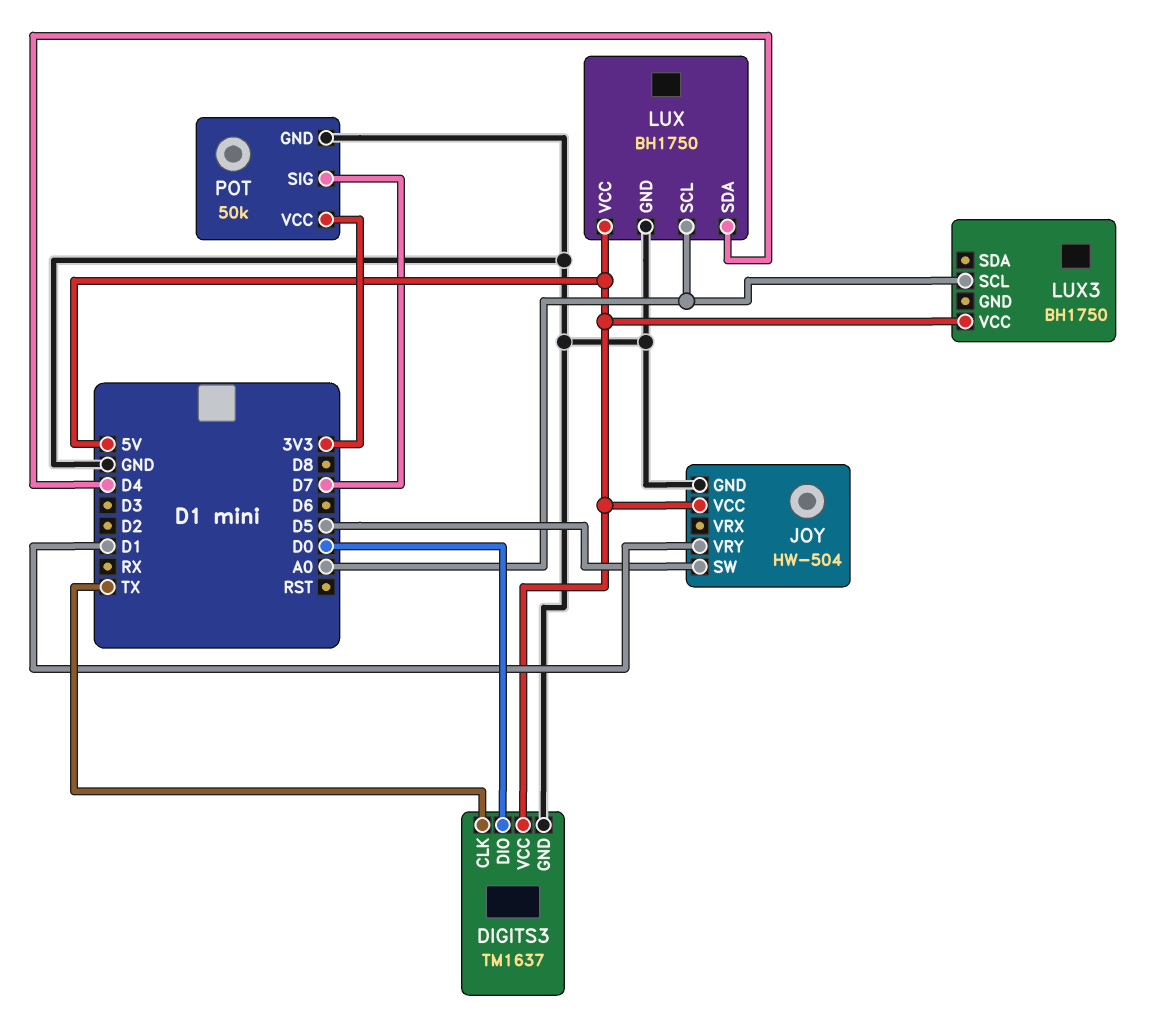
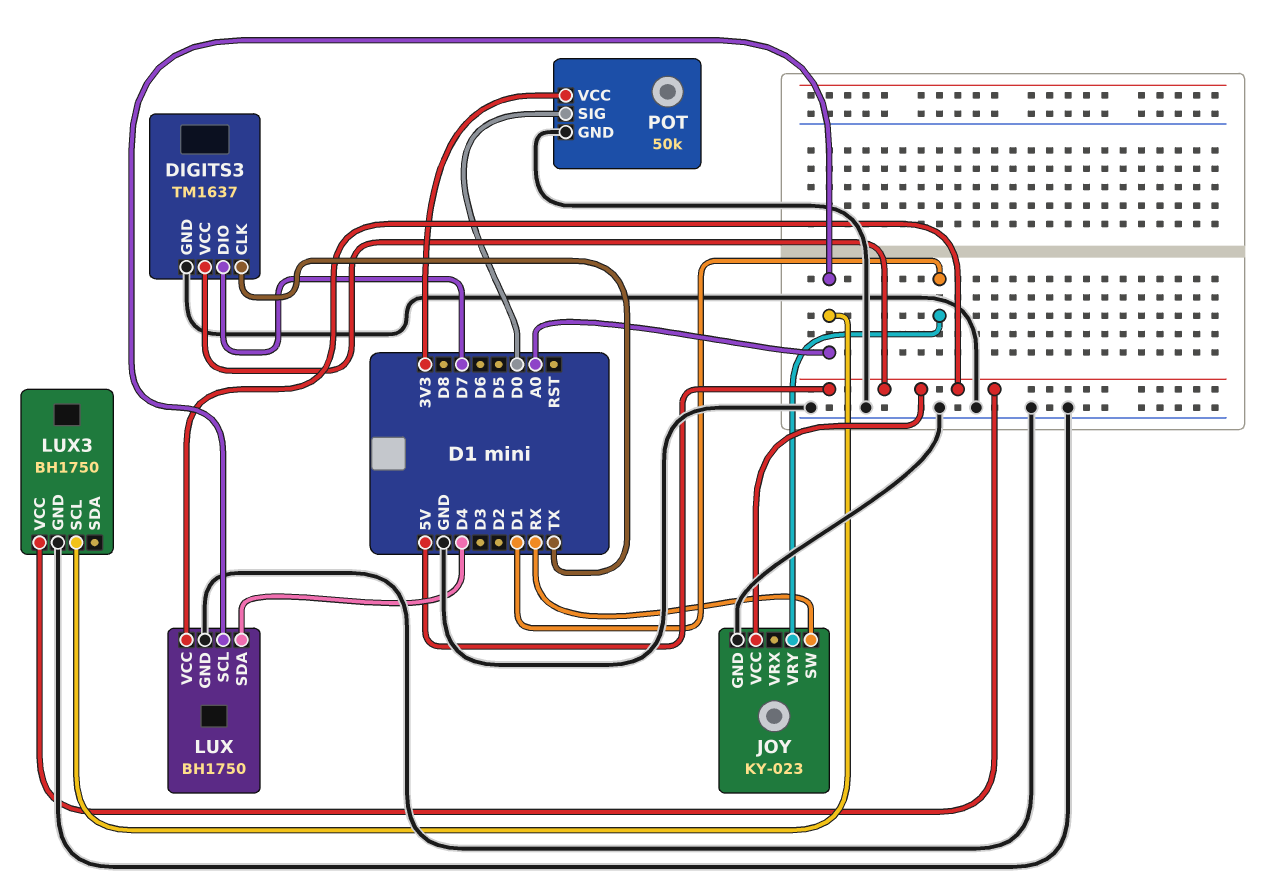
DIGITS3 pin DIO: D0 -> D7
JOY: HW-504 -> KY-023
JOY pin SW: D5 -> RX
LUX3 pin GND: none -> GND
POT pin SIG: D7 -> D0

